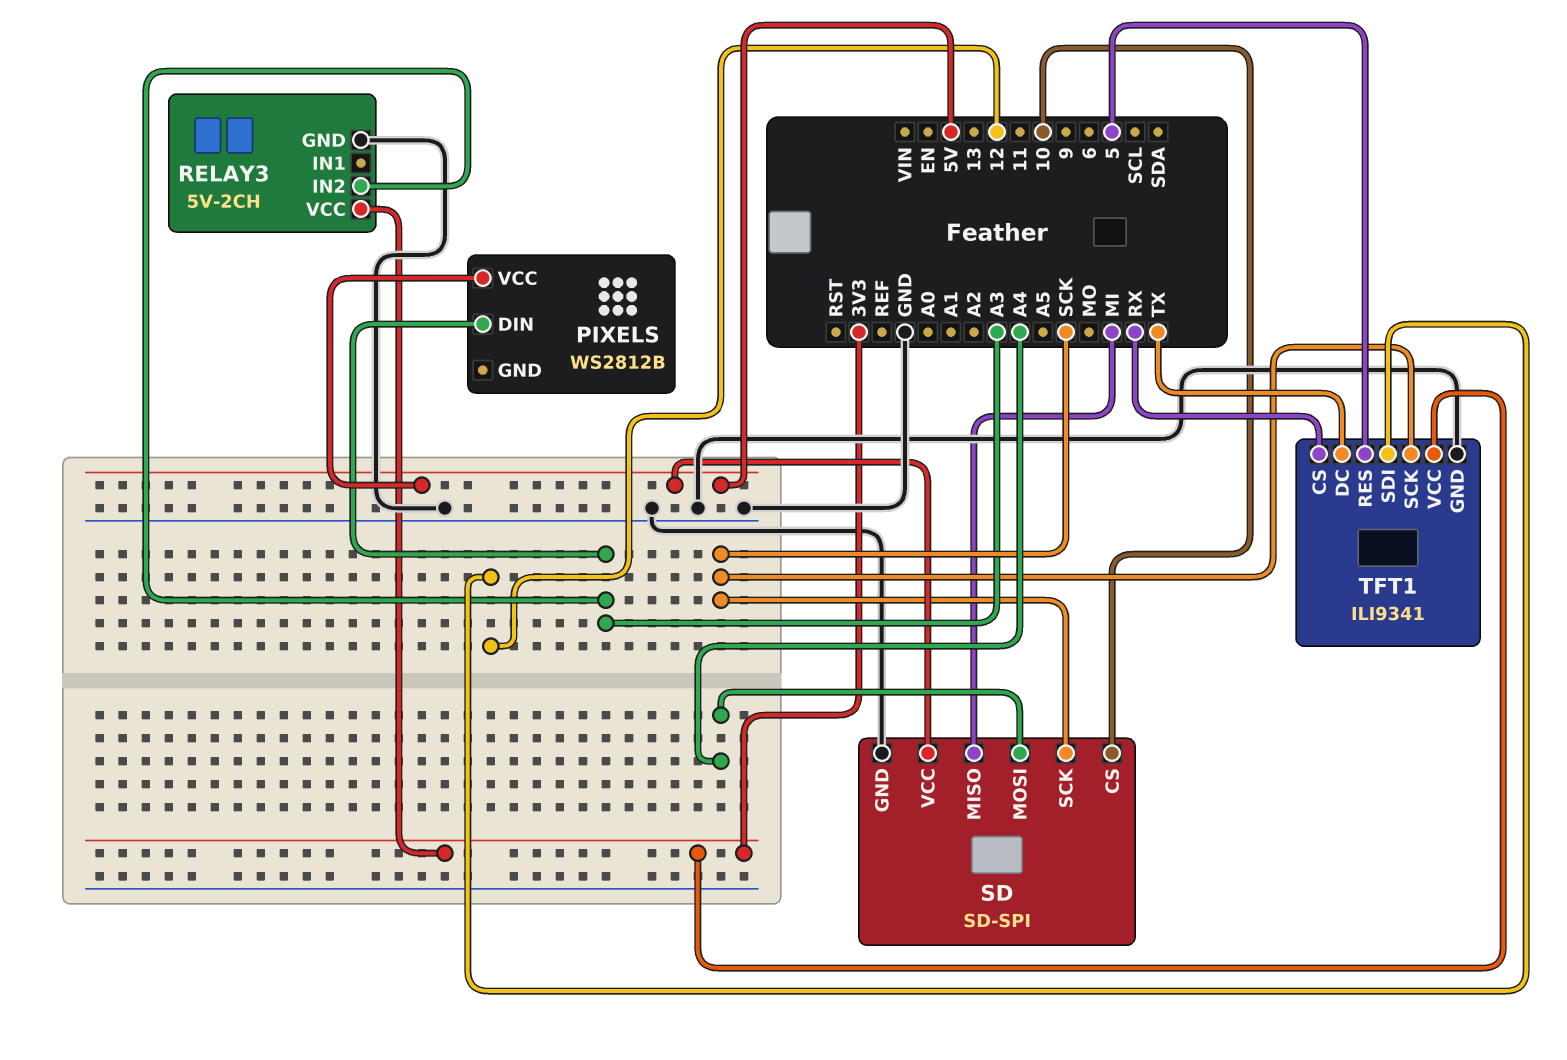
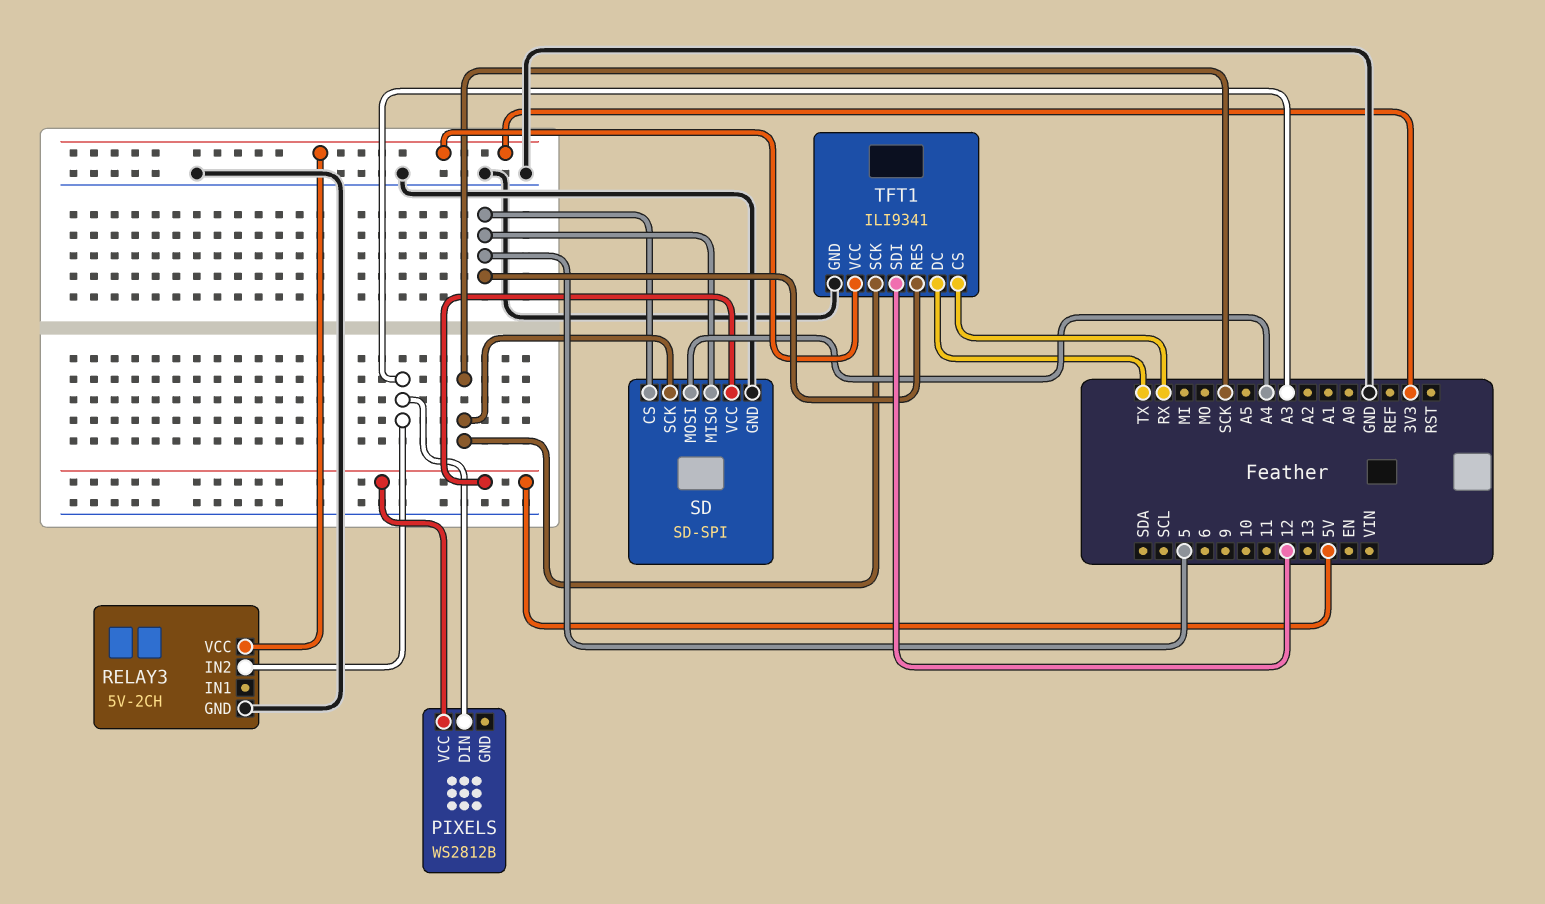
SD pin CS: 10 -> 5
SD pin MISO: MI -> 5

